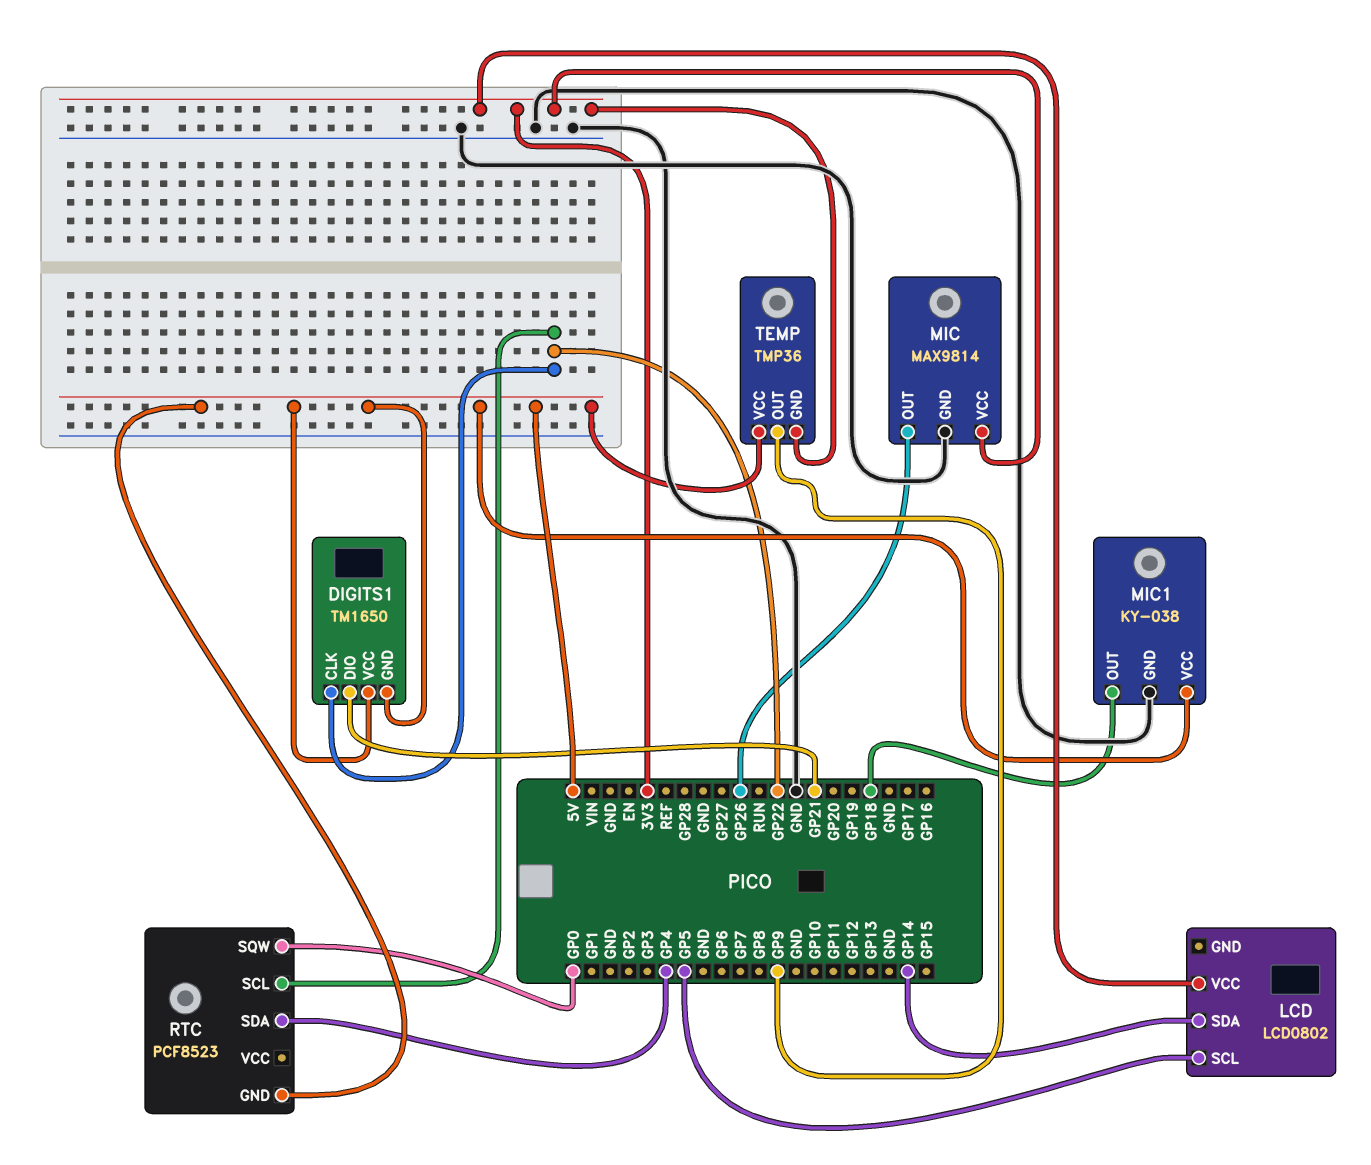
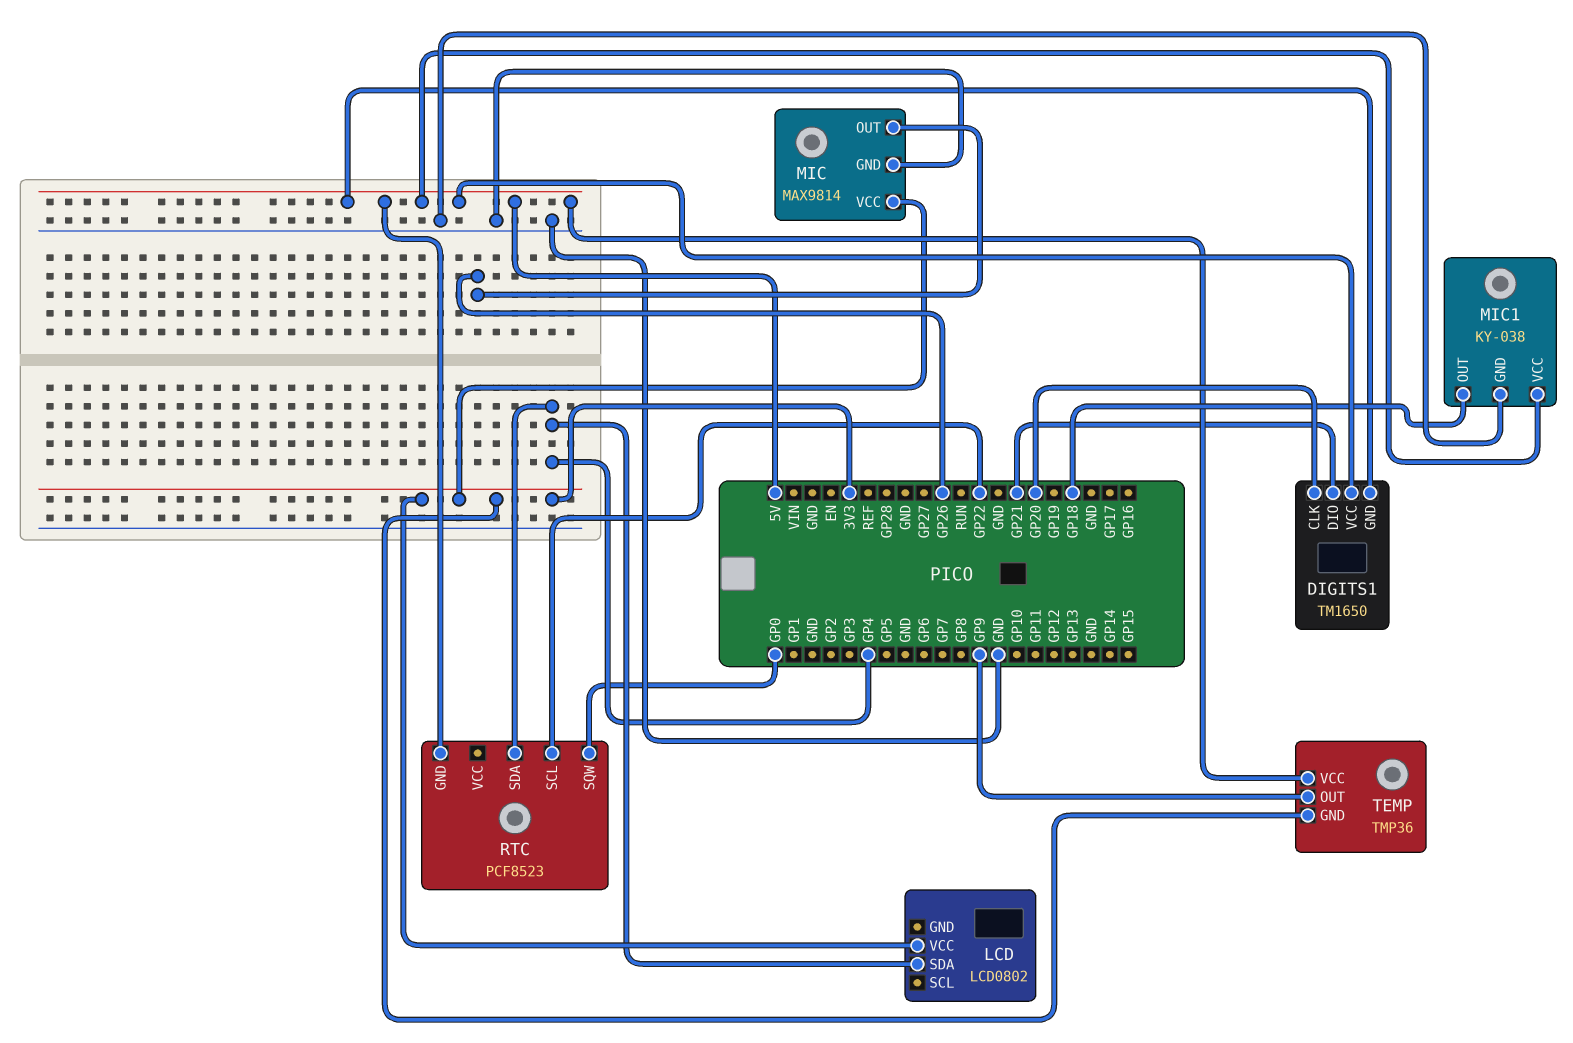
DIGITS1 pin CLK: GP22 -> GP20
LCD pin SCL: GP5 -> none
LCD pin SDA: GP14 -> GP4

